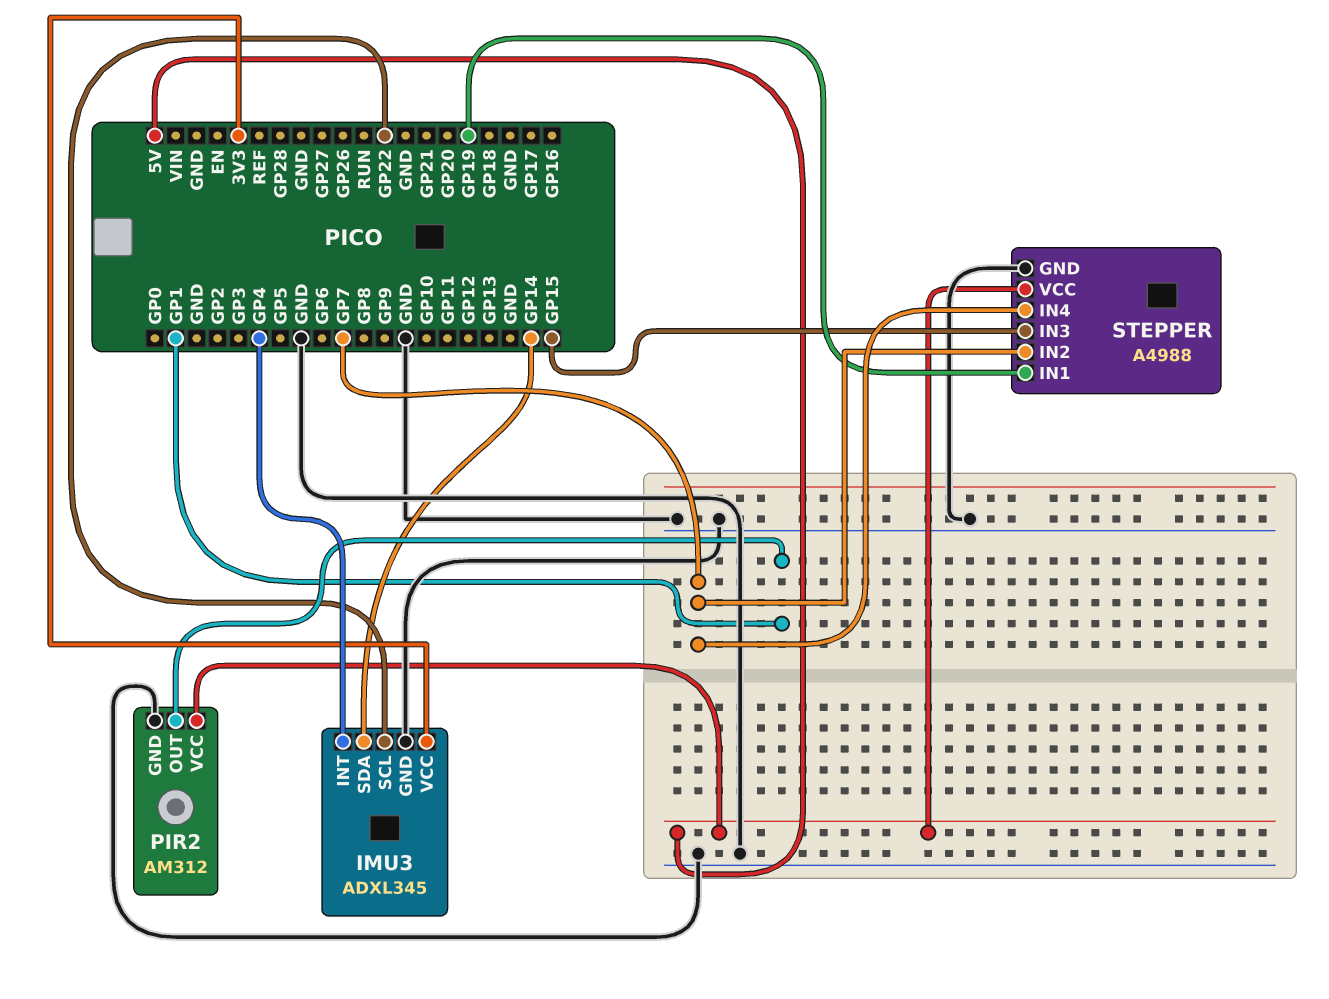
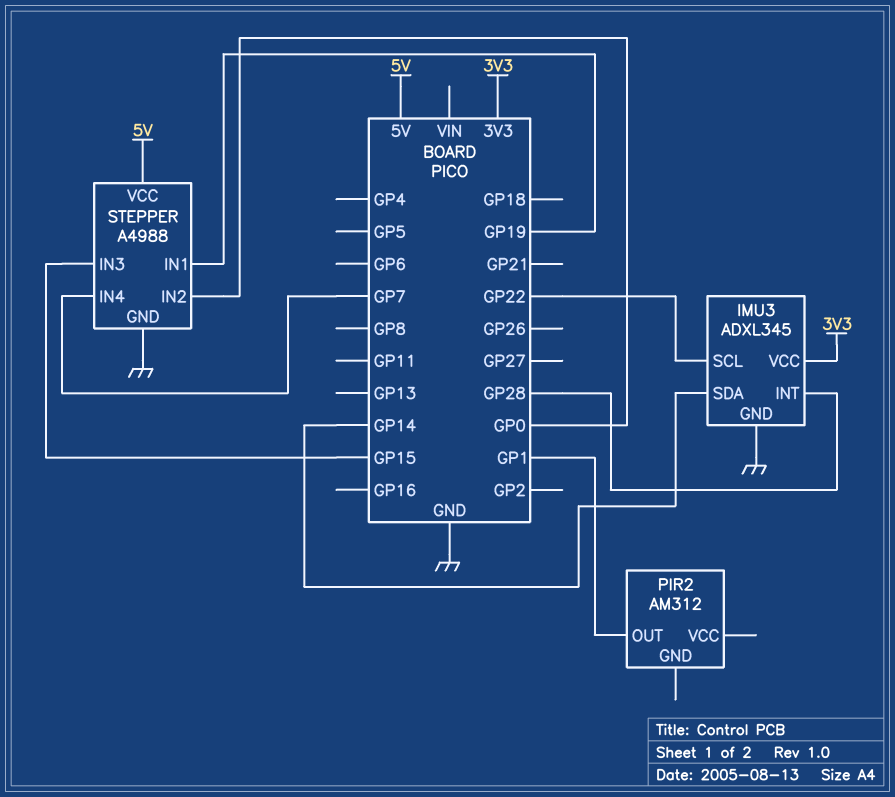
IMU3 pin INT: GP4 -> GP28
PIR2 pin GND: GND -> none
PIR2 pin VCC: 5V -> none
STEPPER pin IN2: GP7 -> GP0

